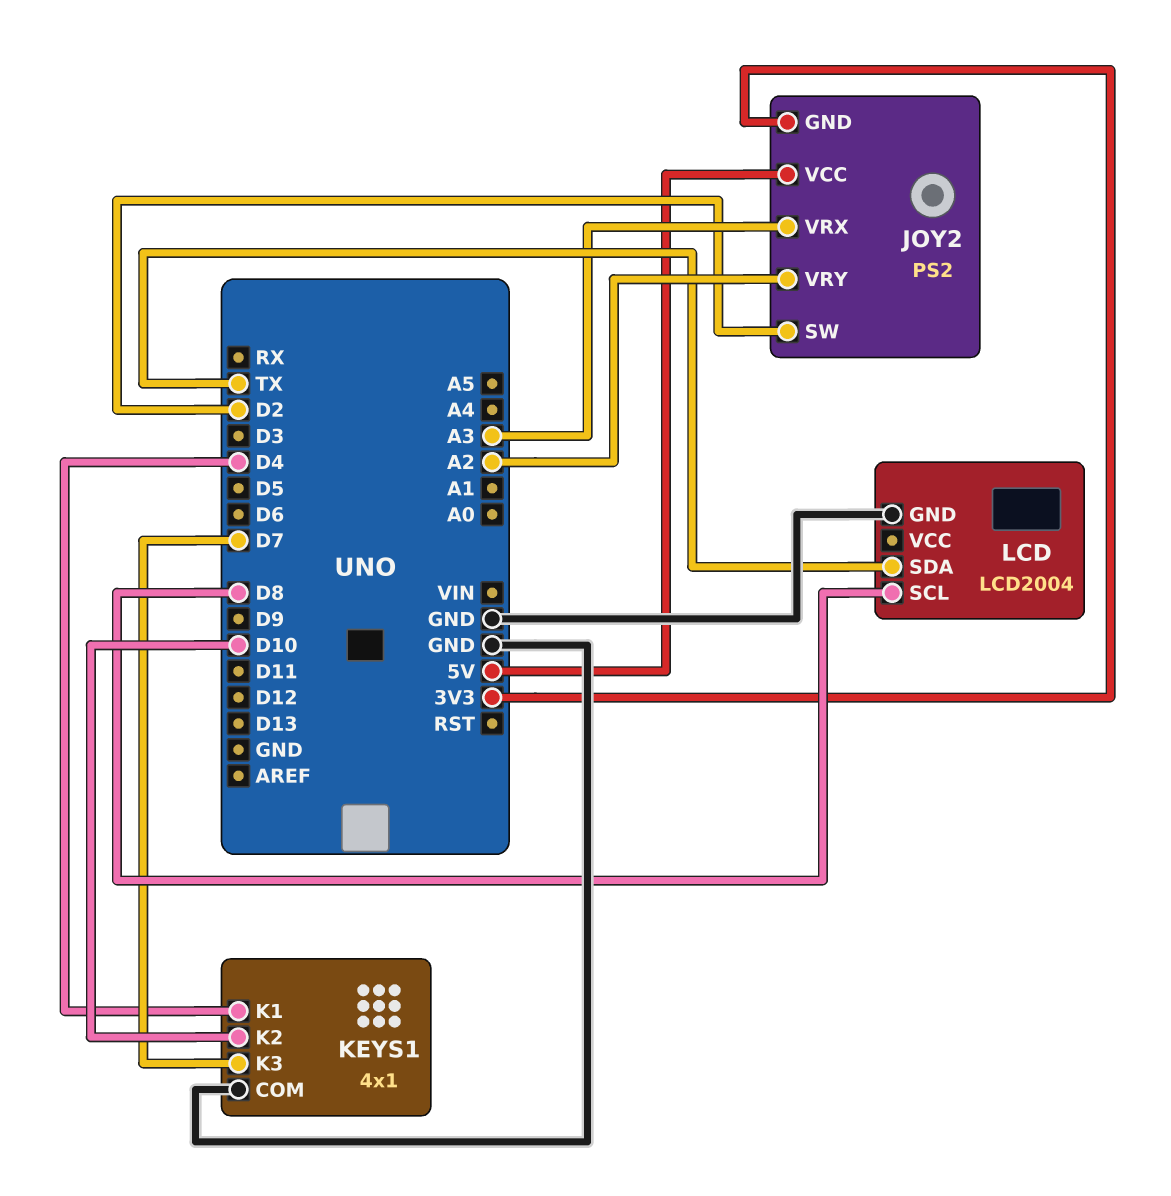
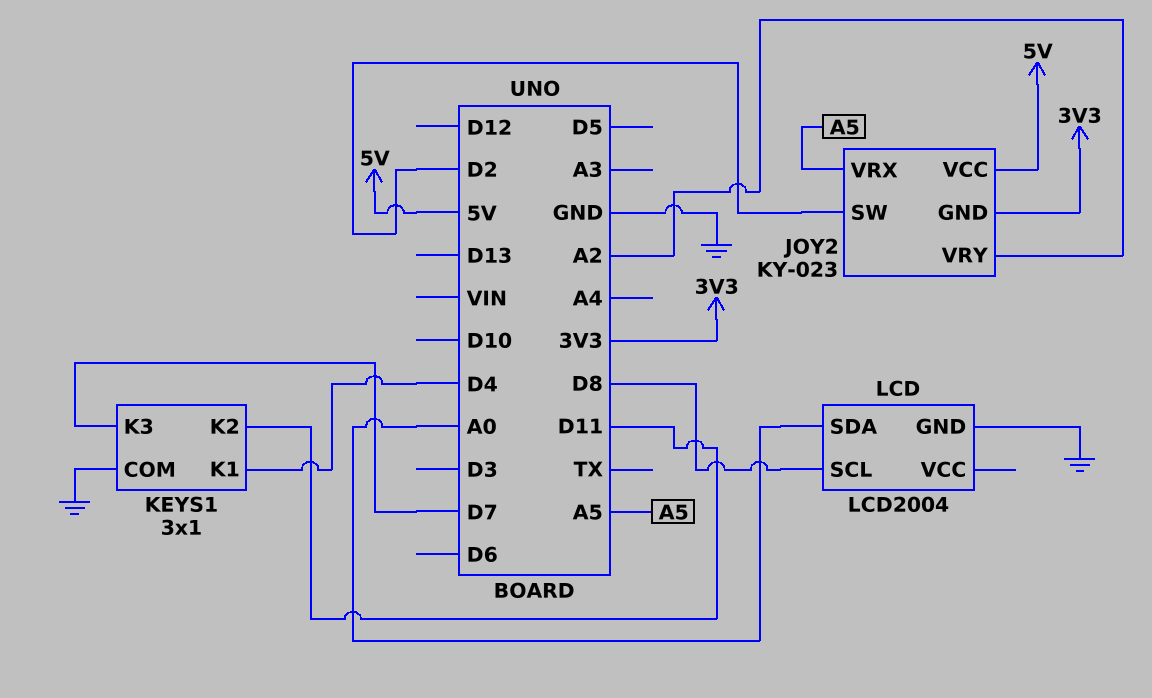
JOY2: PS2 -> KY-023
JOY2 pin VRX: A3 -> A5
KEYS1: 4x1 -> 3x1
KEYS1 pin K2: D10 -> D11
LCD pin SDA: TX -> A0

